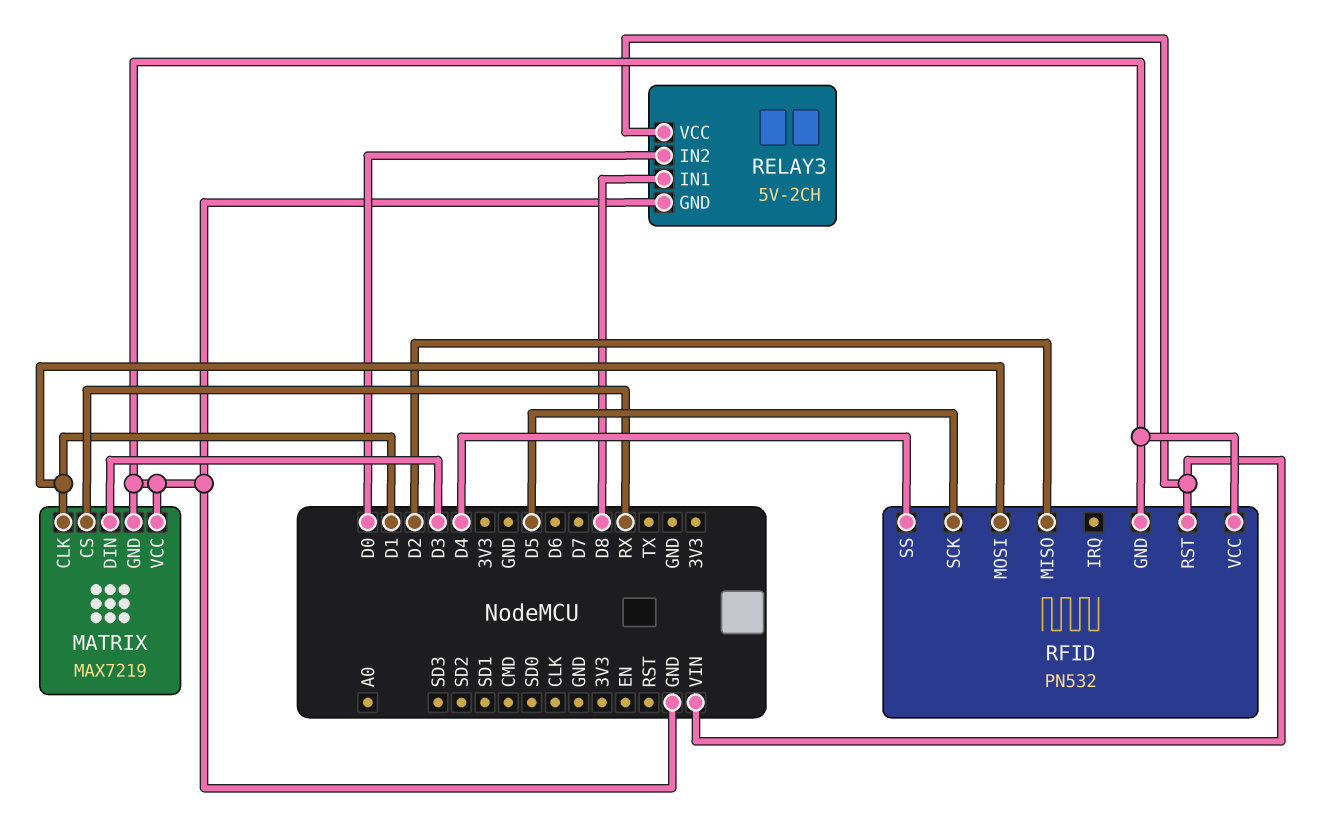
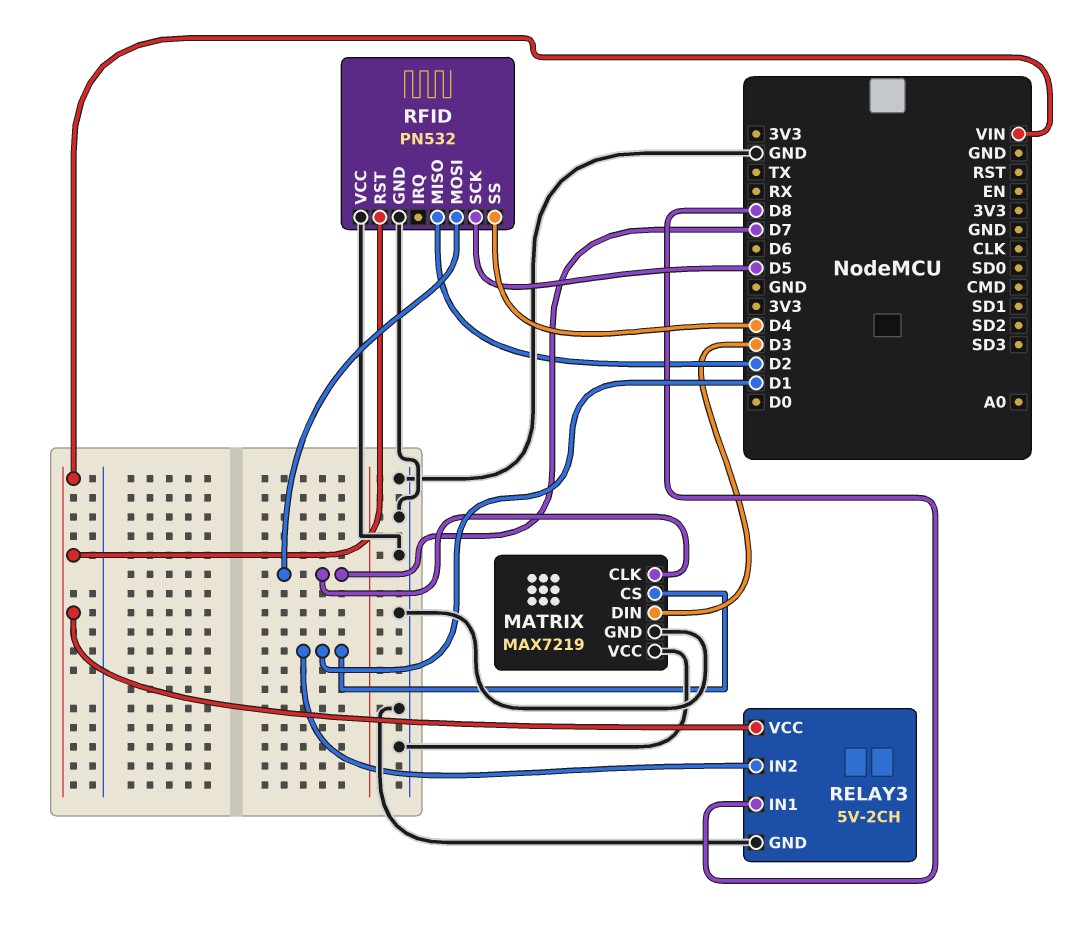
MATRIX pin CLK: D1 -> D7
MATRIX pin CS: RX -> D1
RELAY3 pin IN2: D0 -> D1
RFID pin MOSI: D1 -> D7

